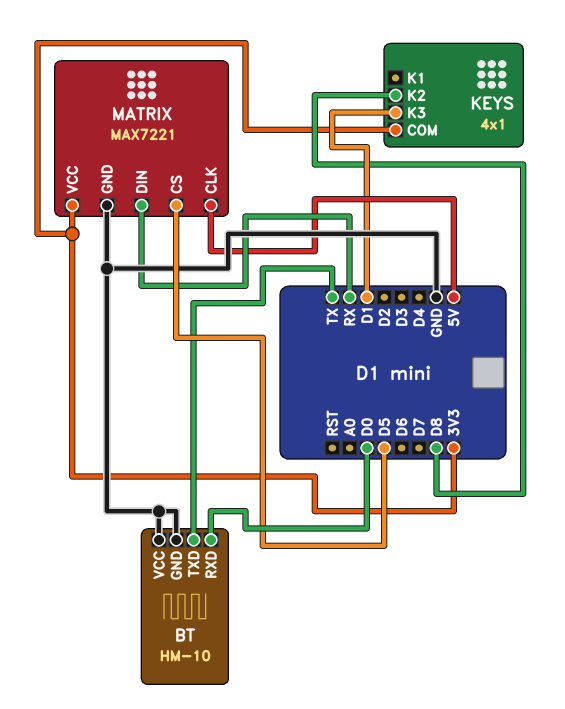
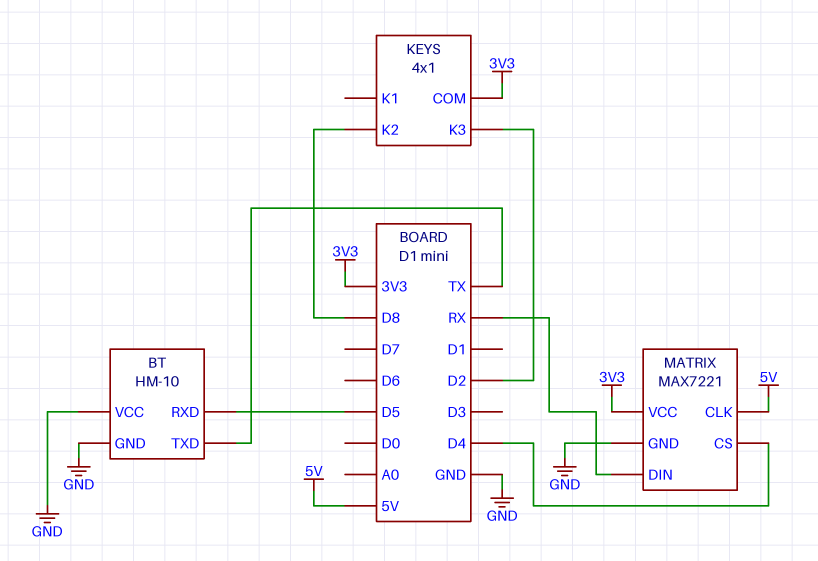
BT pin RXD: D0 -> D5
KEYS pin K3: D1 -> D2
MATRIX pin CS: D5 -> D4

